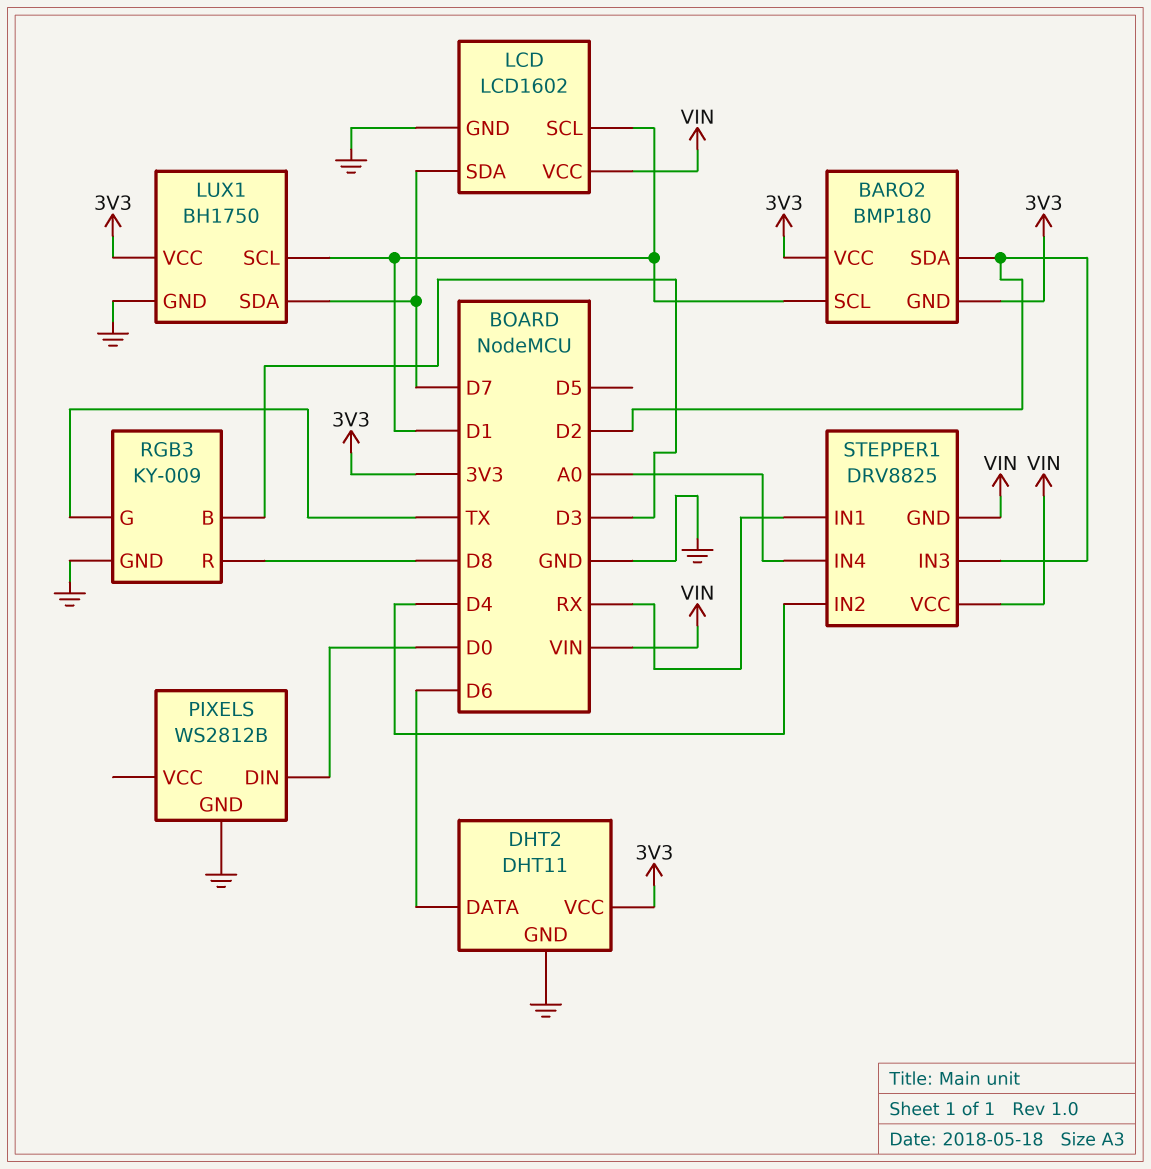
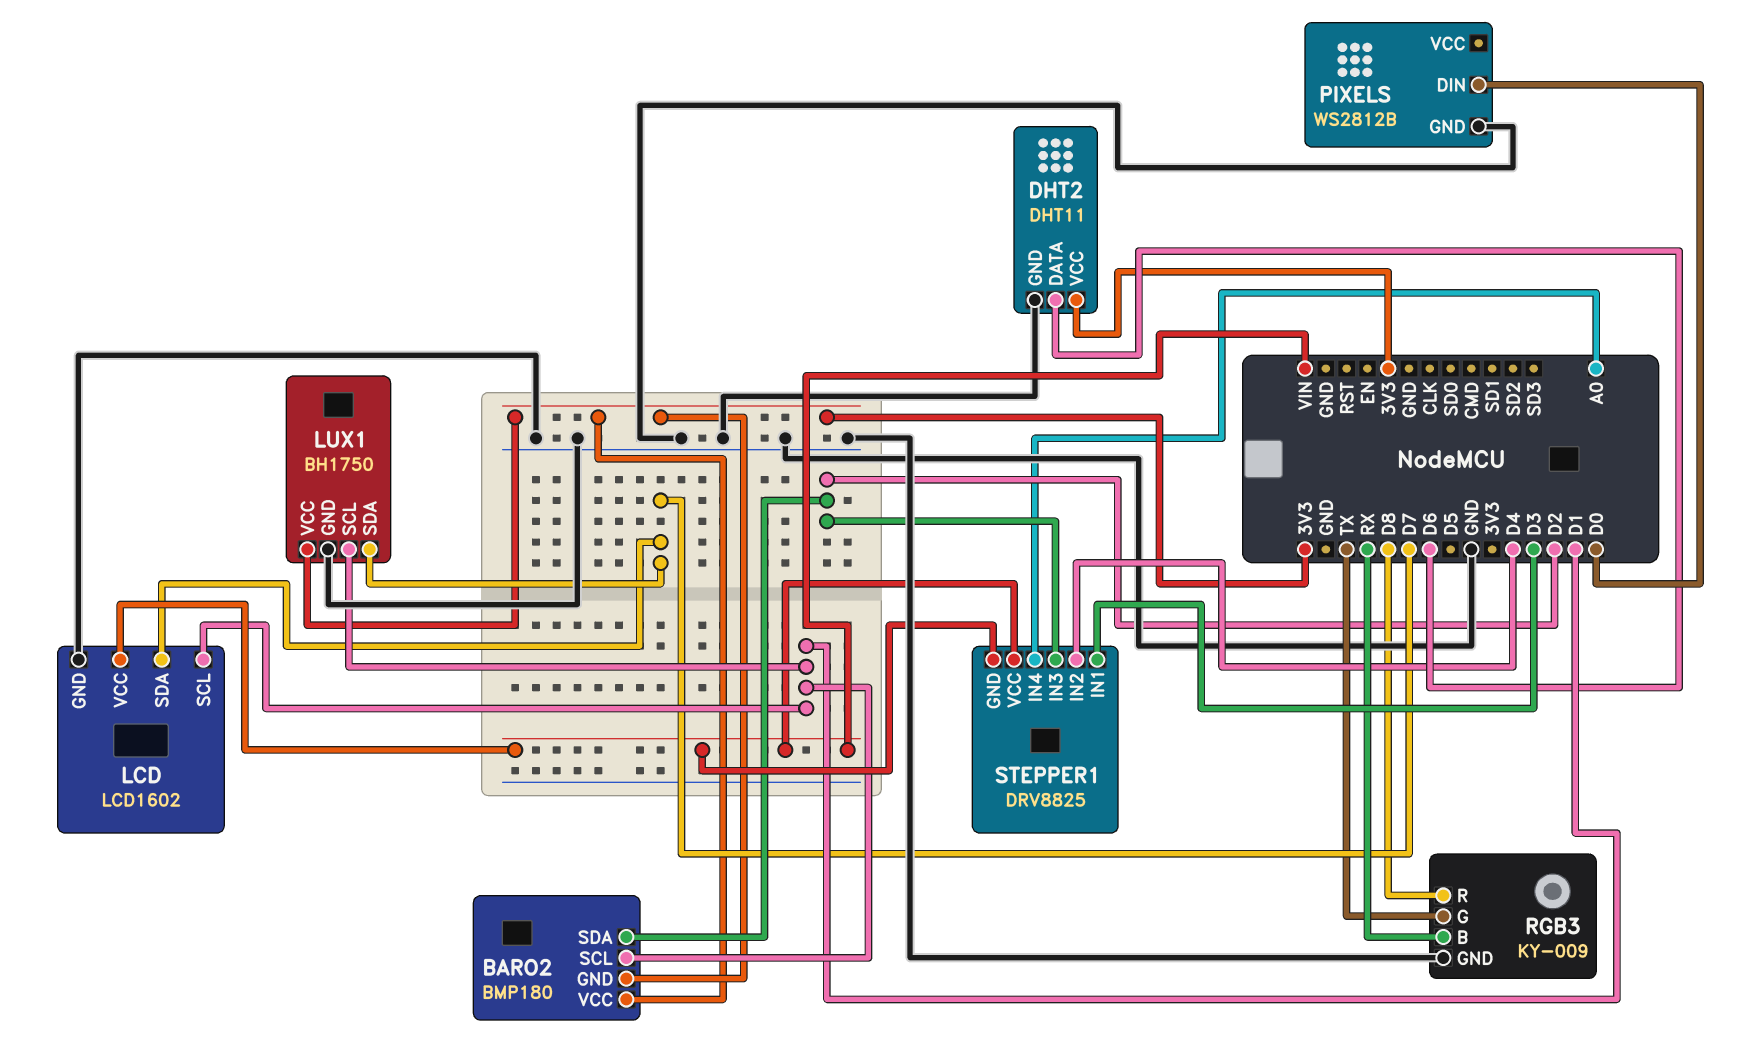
RGB3 pin B: D3 -> RX
STEPPER1 pin IN1: RX -> D3

